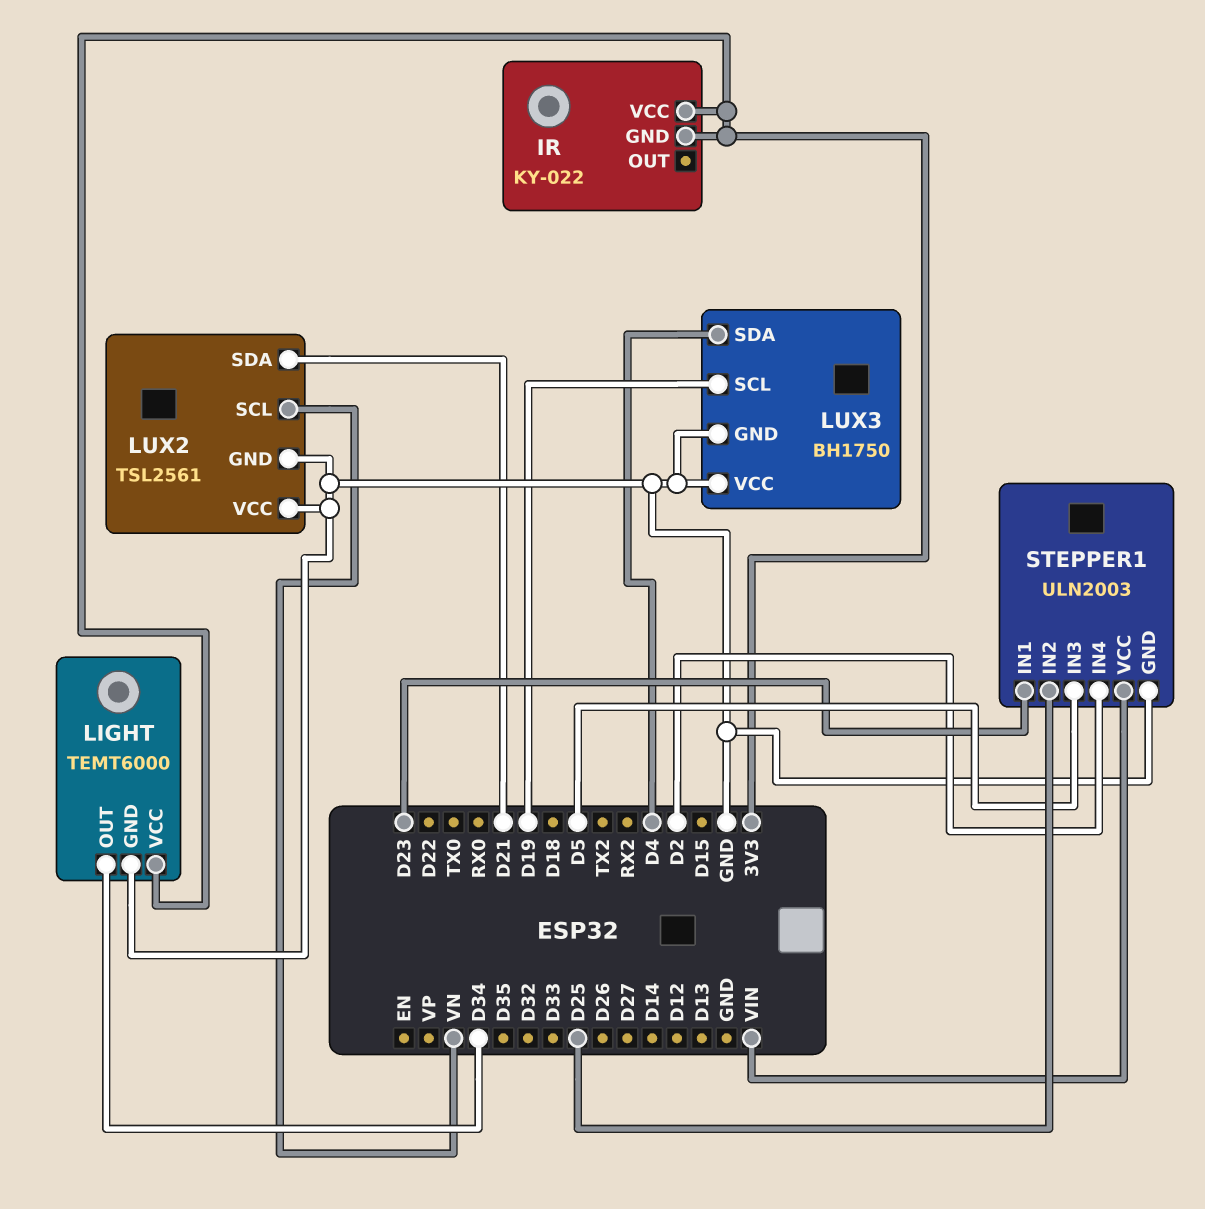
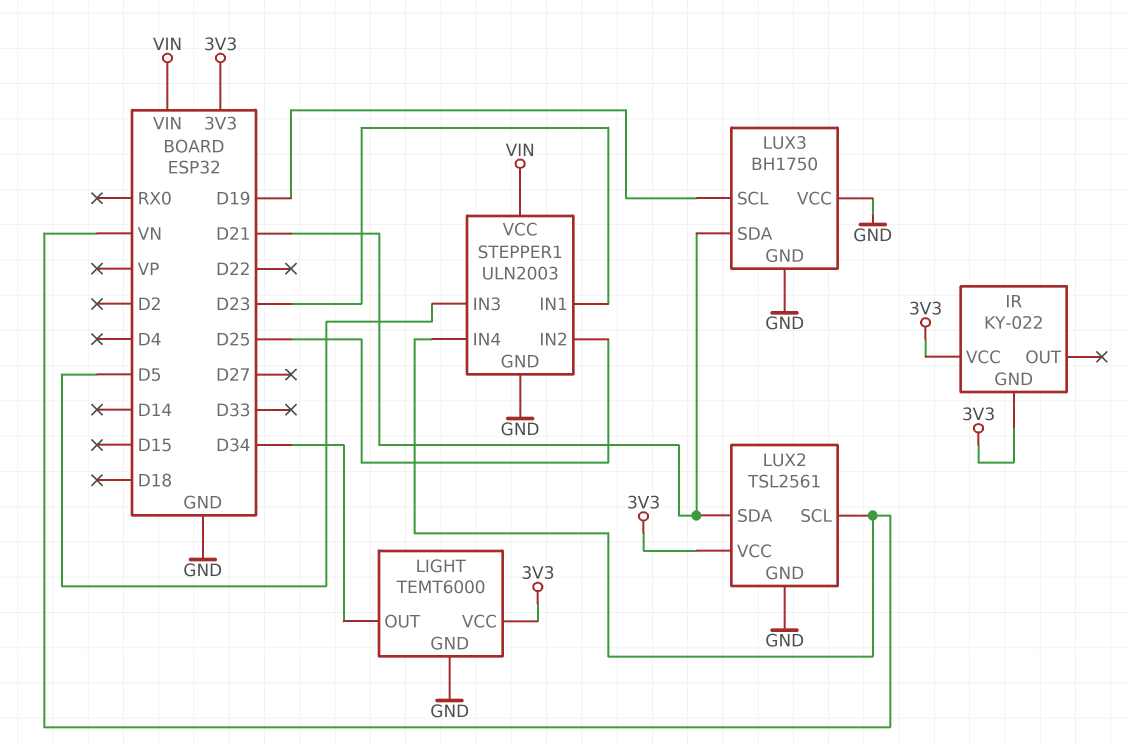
LUX2 pin VCC: GND -> 3V3
LUX3 pin SDA: D4 -> D21
STEPPER1 pin IN4: D2 -> VN

